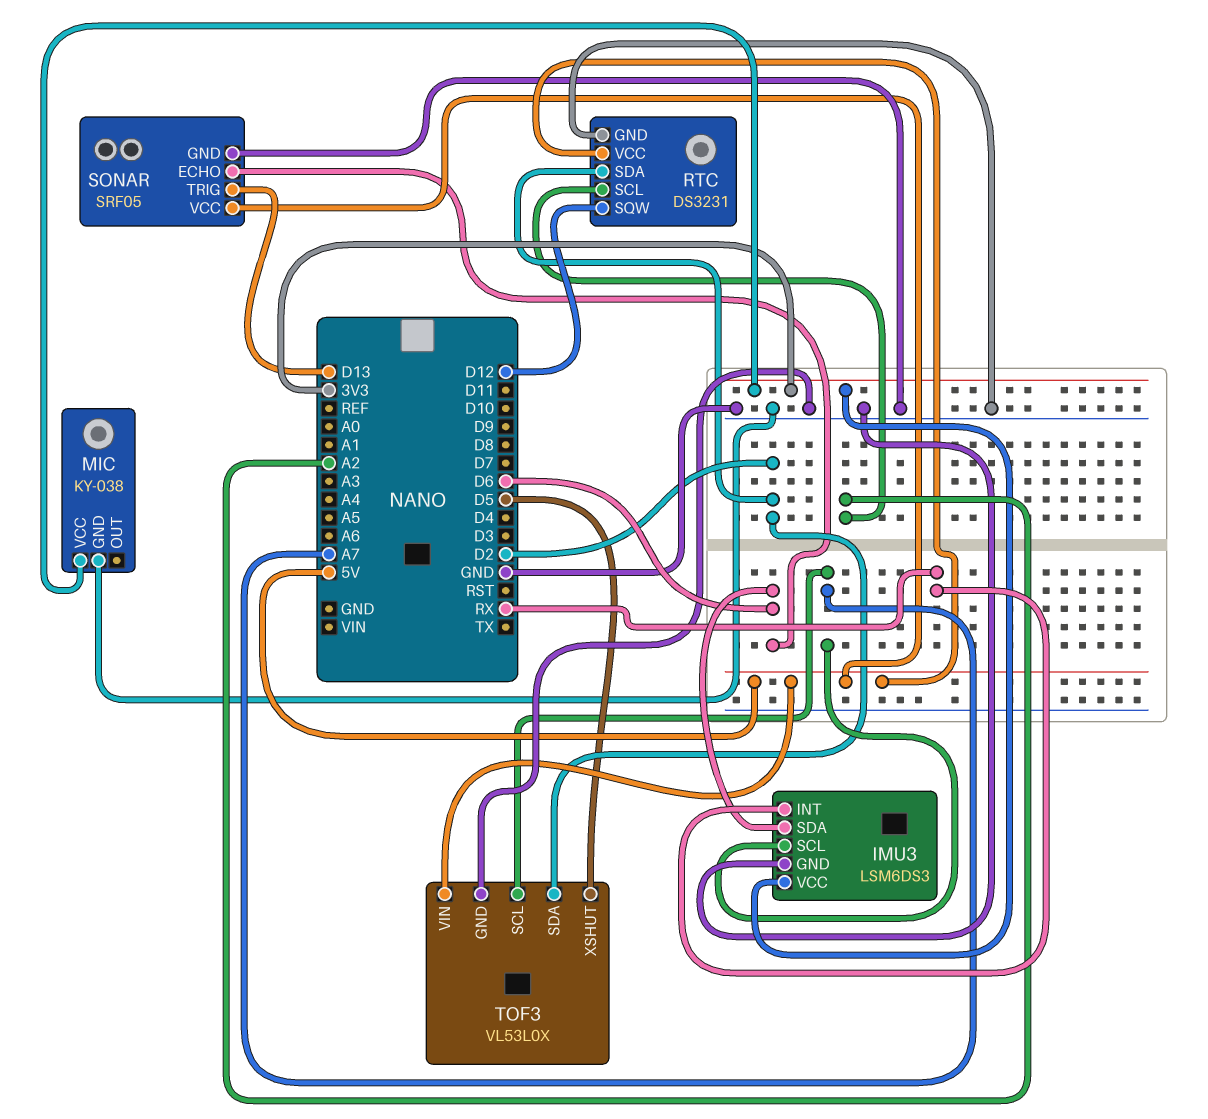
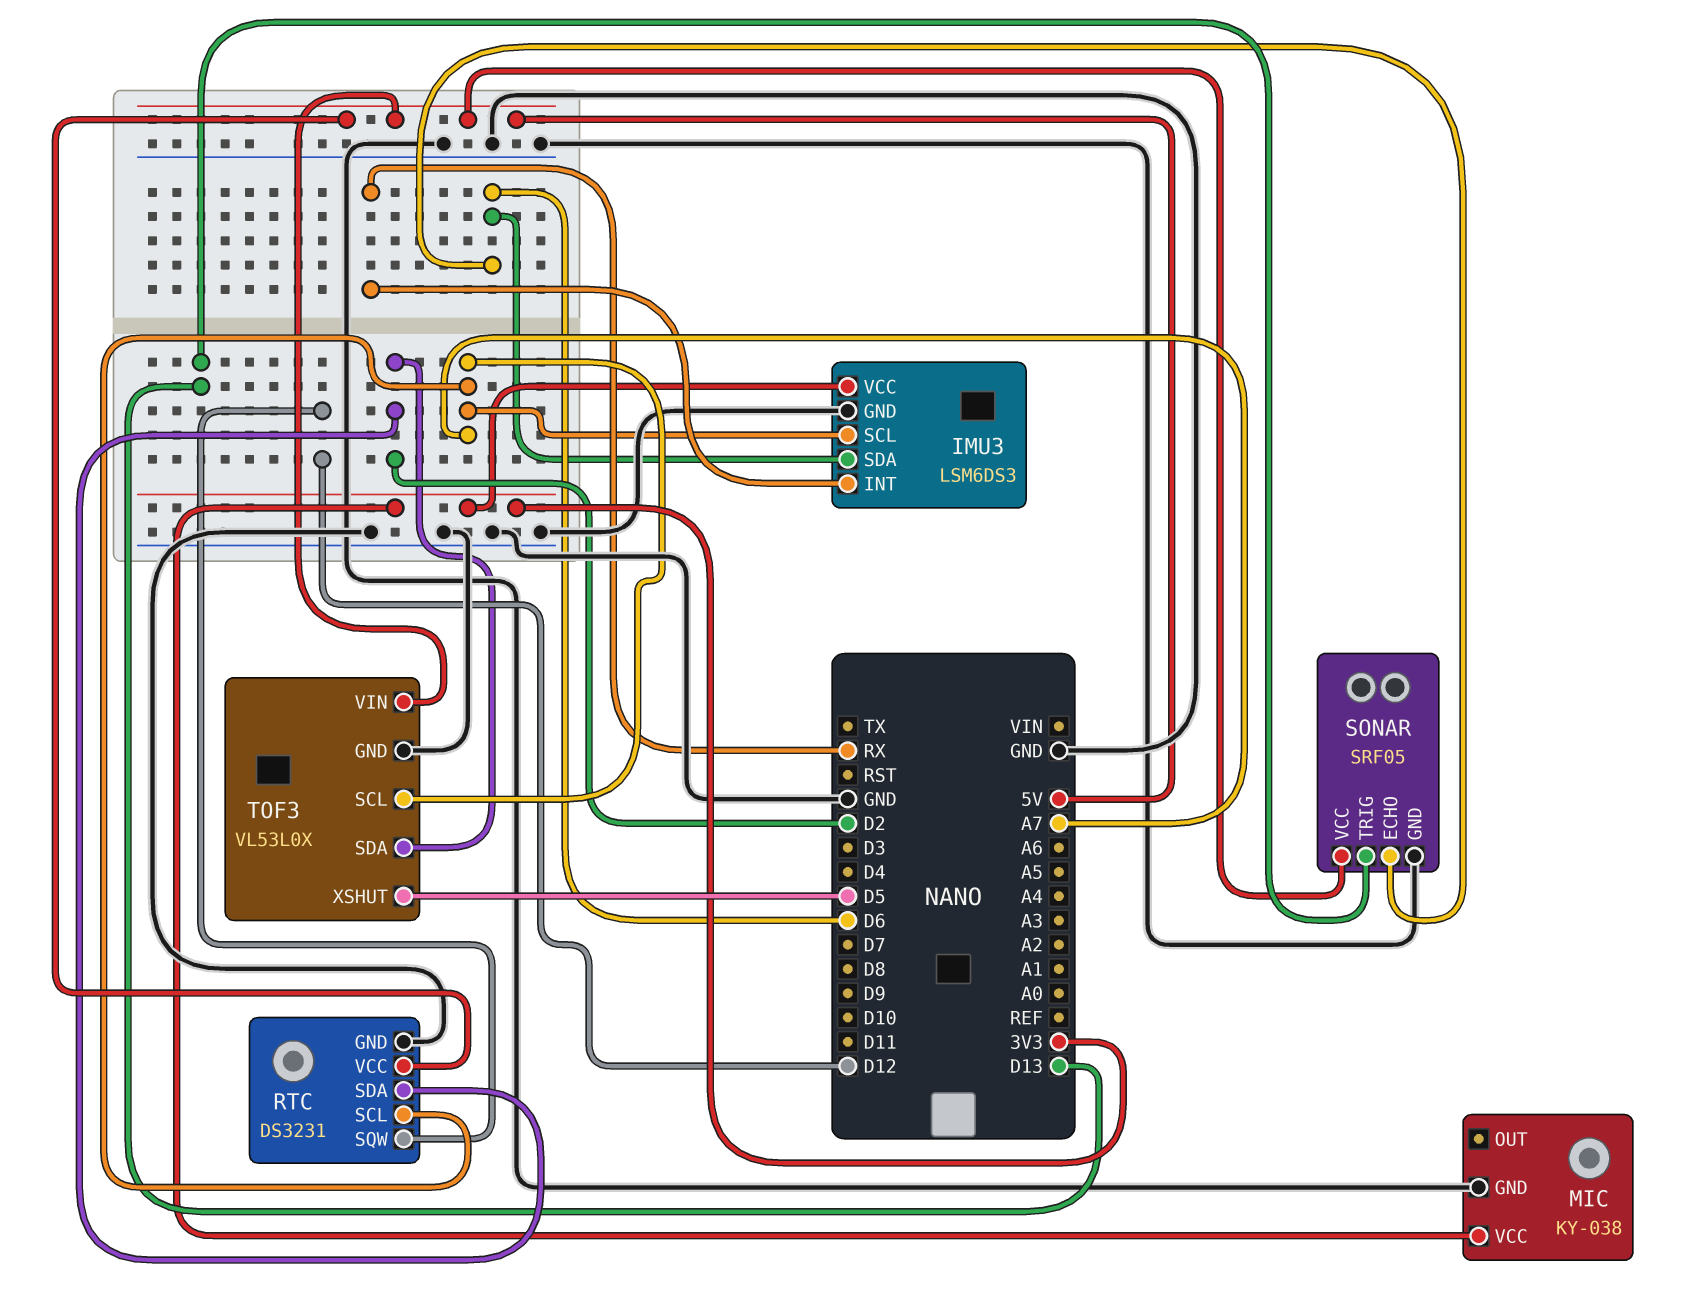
RTC pin SCL: A2 -> A7

